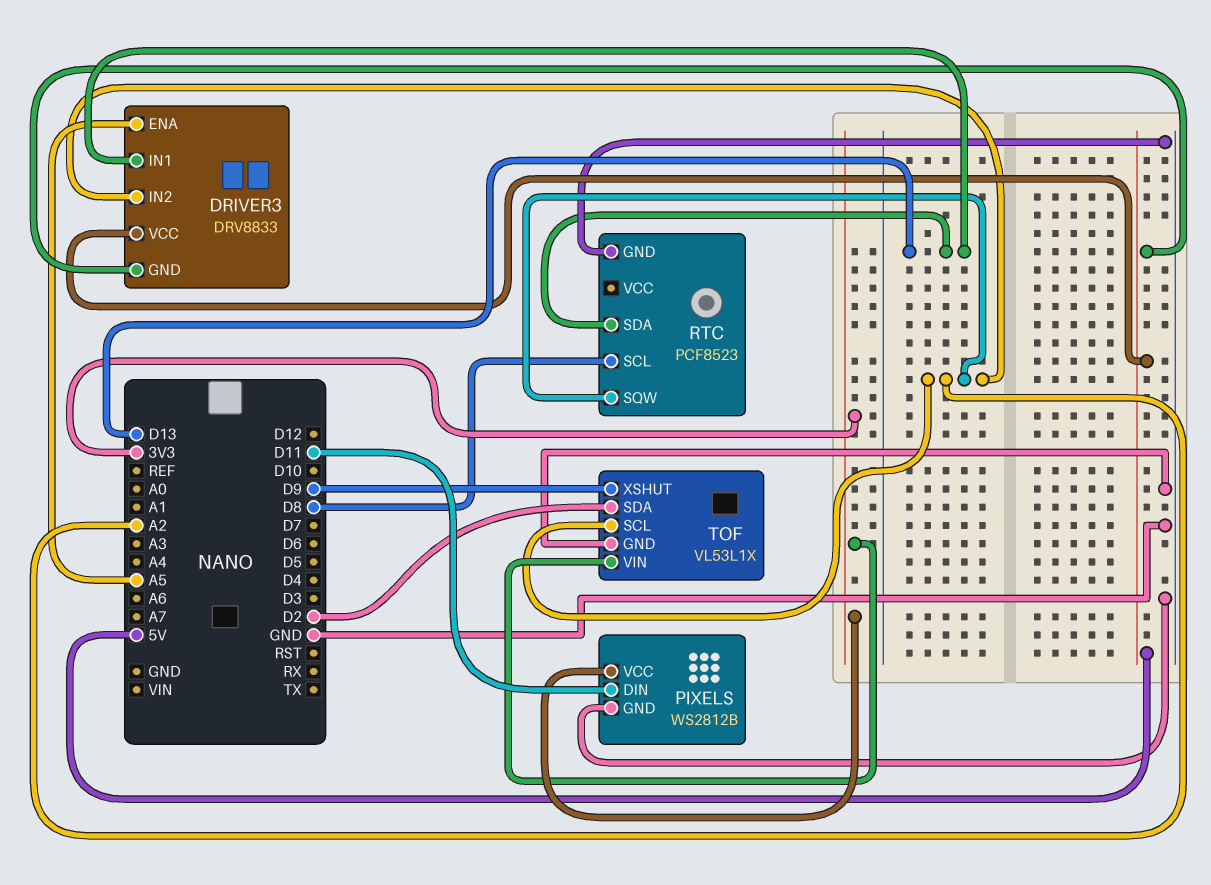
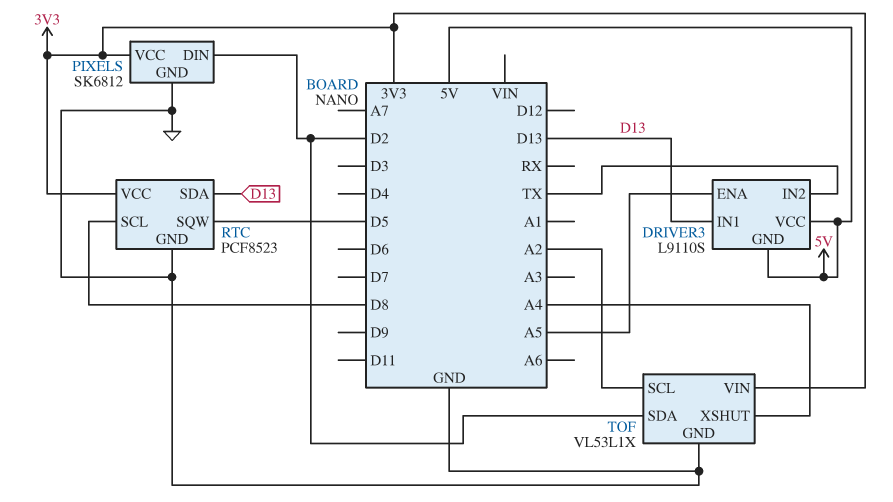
DRIVER3: DRV8833 -> L9110S
DRIVER3 pin IN2: A2 -> TX
PIXELS: WS2812B -> SK6812
PIXELS pin DIN: D11 -> D2
RTC pin SQW: A2 -> D5
RTC pin VCC: none -> 3V3
TOF pin XSHUT: D9 -> A4

